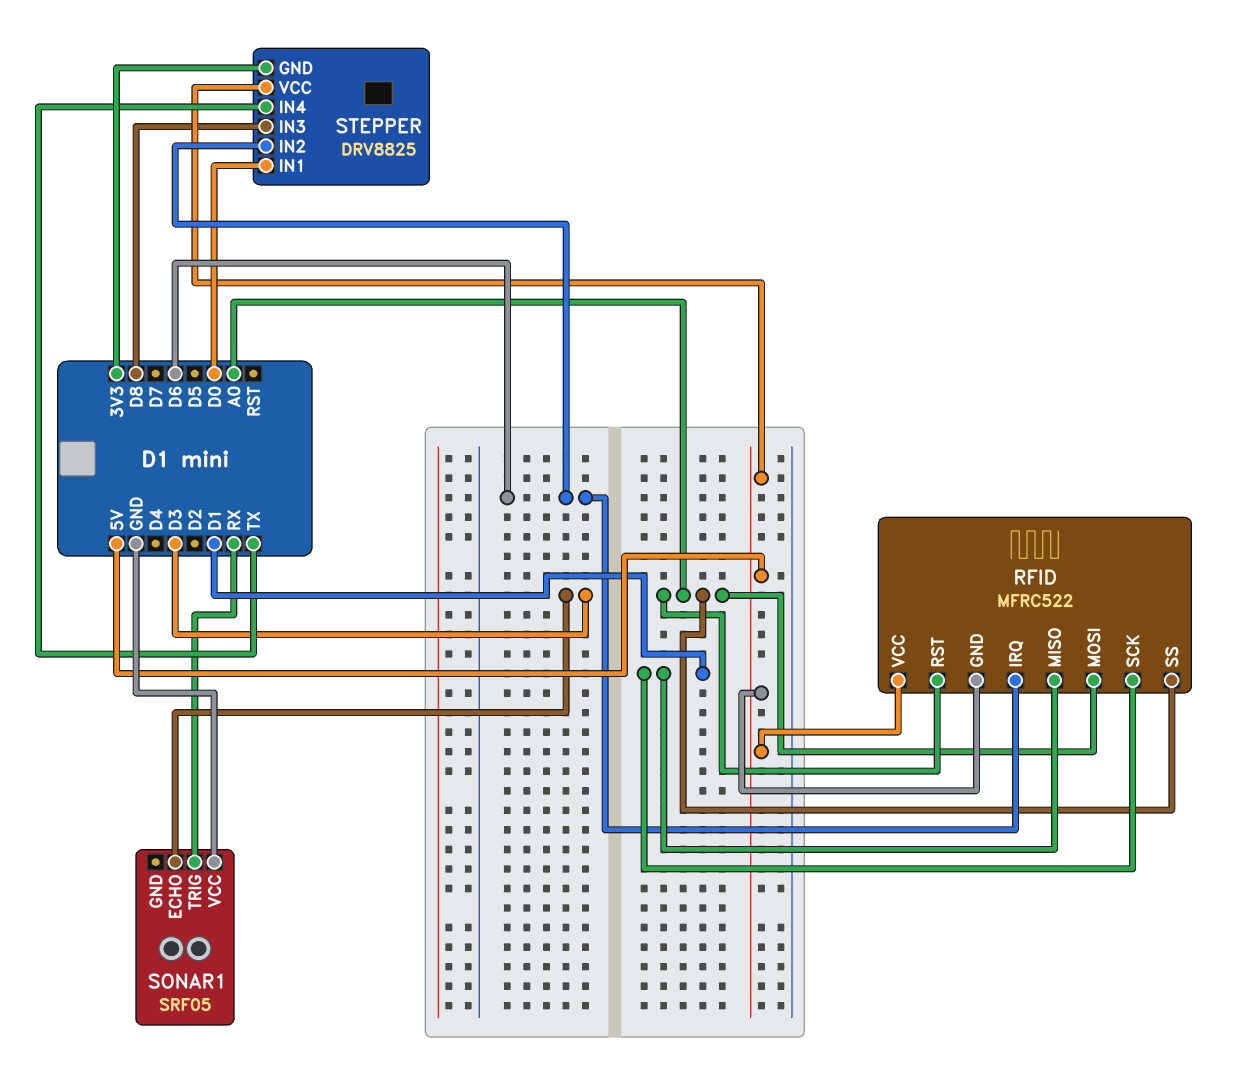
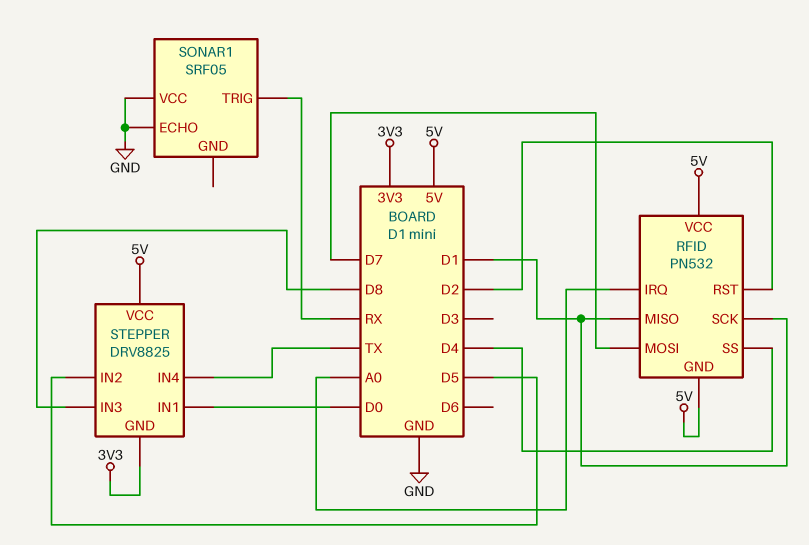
RFID: MFRC522 -> PN532
RFID pin IRQ: D6 -> A0
RFID pin MOSI: A0 -> D7
RFID pin RST: A0 -> D2
RFID pin SS: A0 -> D4
SONAR1 pin ECHO: D3 -> GND
STEPPER pin IN2: D6 -> D5

